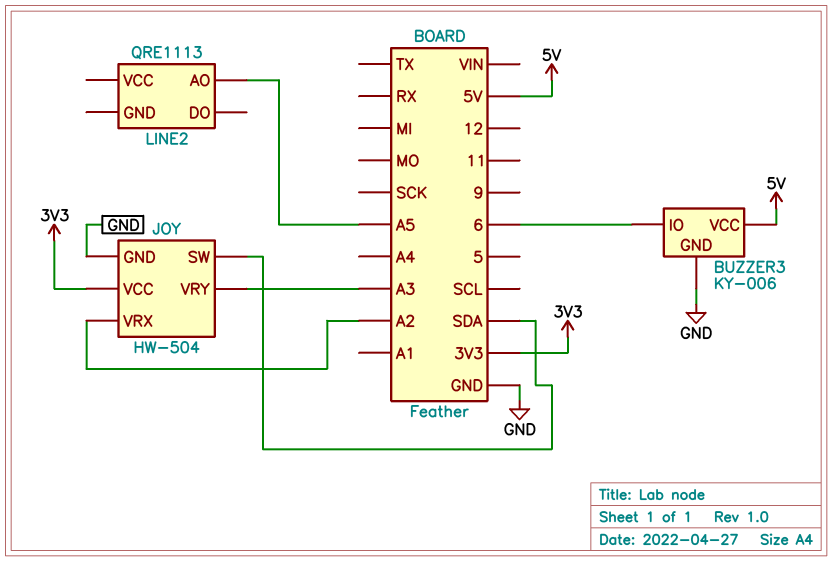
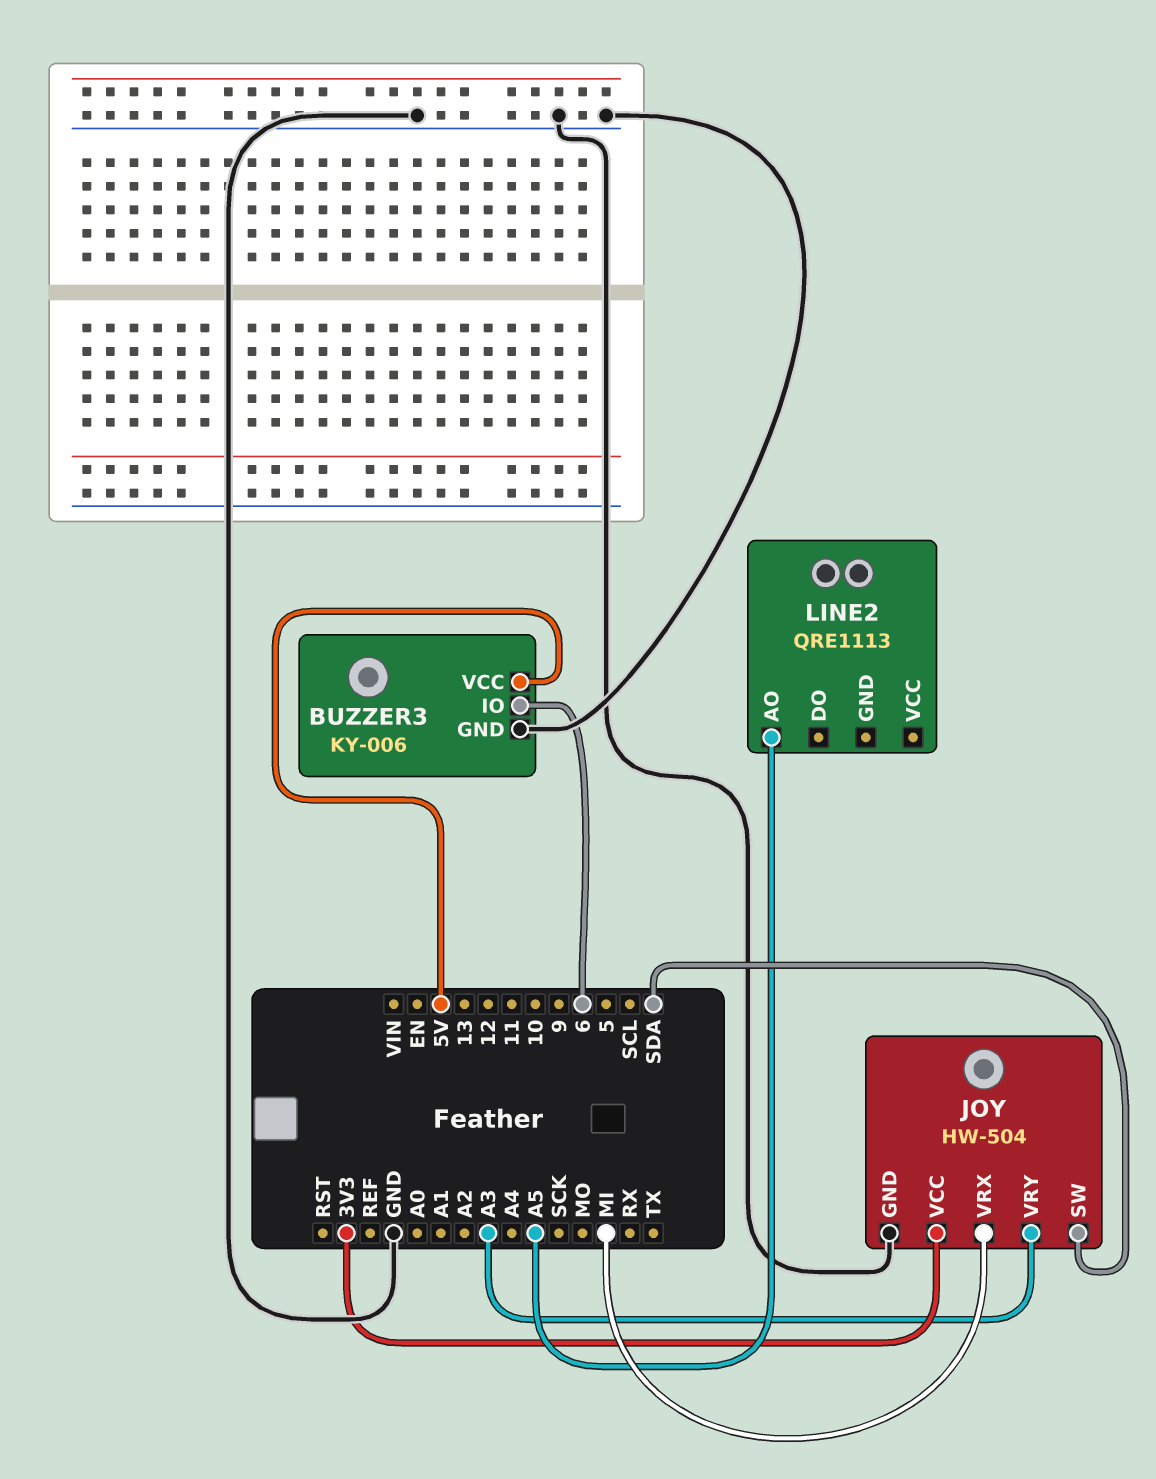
JOY pin VRX: A2 -> MI

